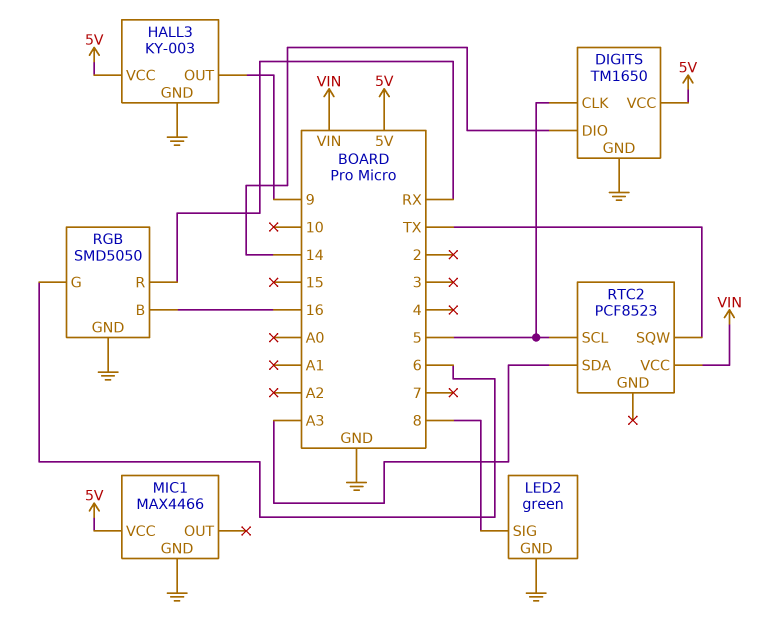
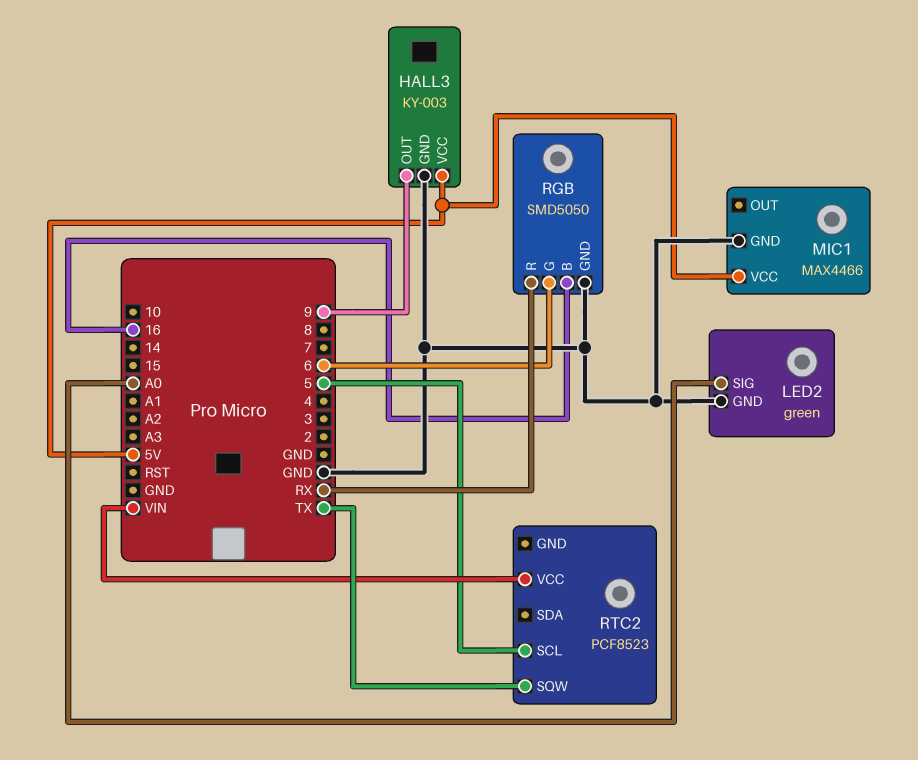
DIGITS: TM1650 -> none
DIGITS pin CLK: 5 -> none
DIGITS pin DIO: 14 -> none
DIGITS pin GND: GND -> none
DIGITS pin VCC: 5V -> none
LED2 pin SIG: 8 -> A0
RTC2 pin SDA: A3 -> none

